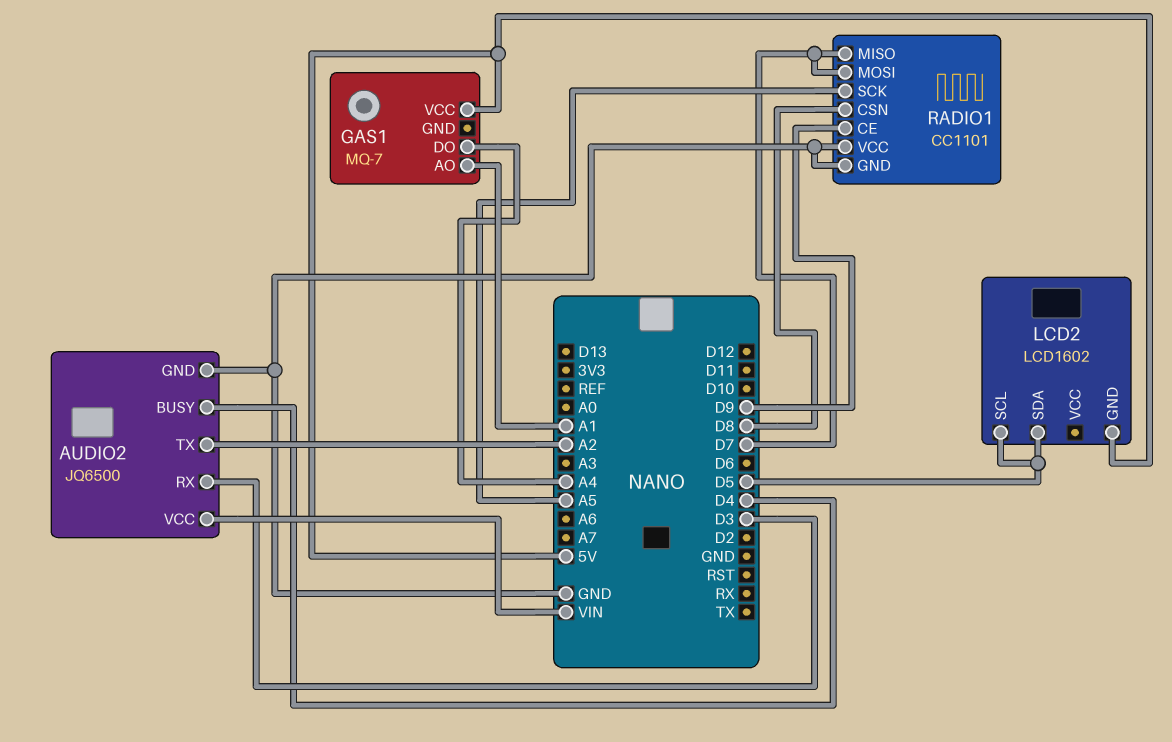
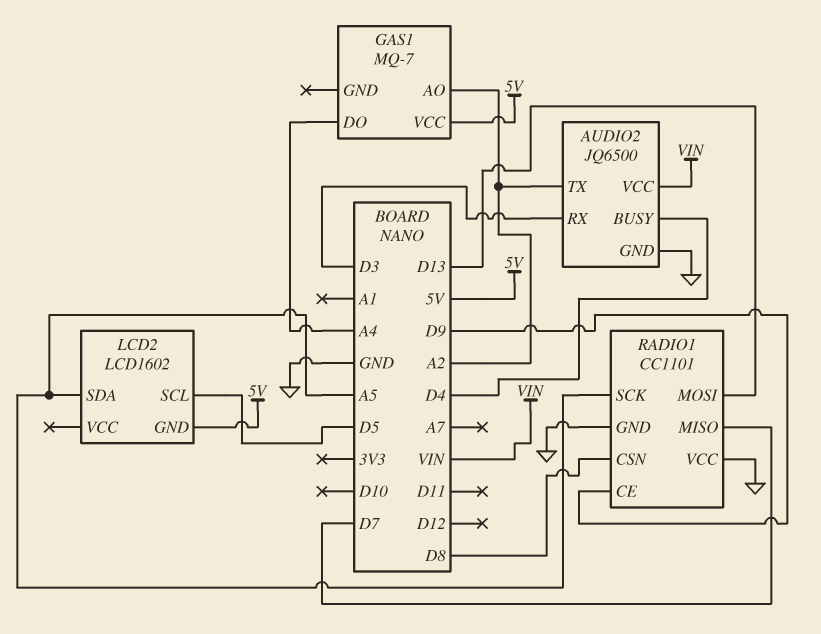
GAS1 pin AO: A1 -> A2
LCD2 pin SDA: D5 -> A5
RADIO1 pin MOSI: D7 -> D13

